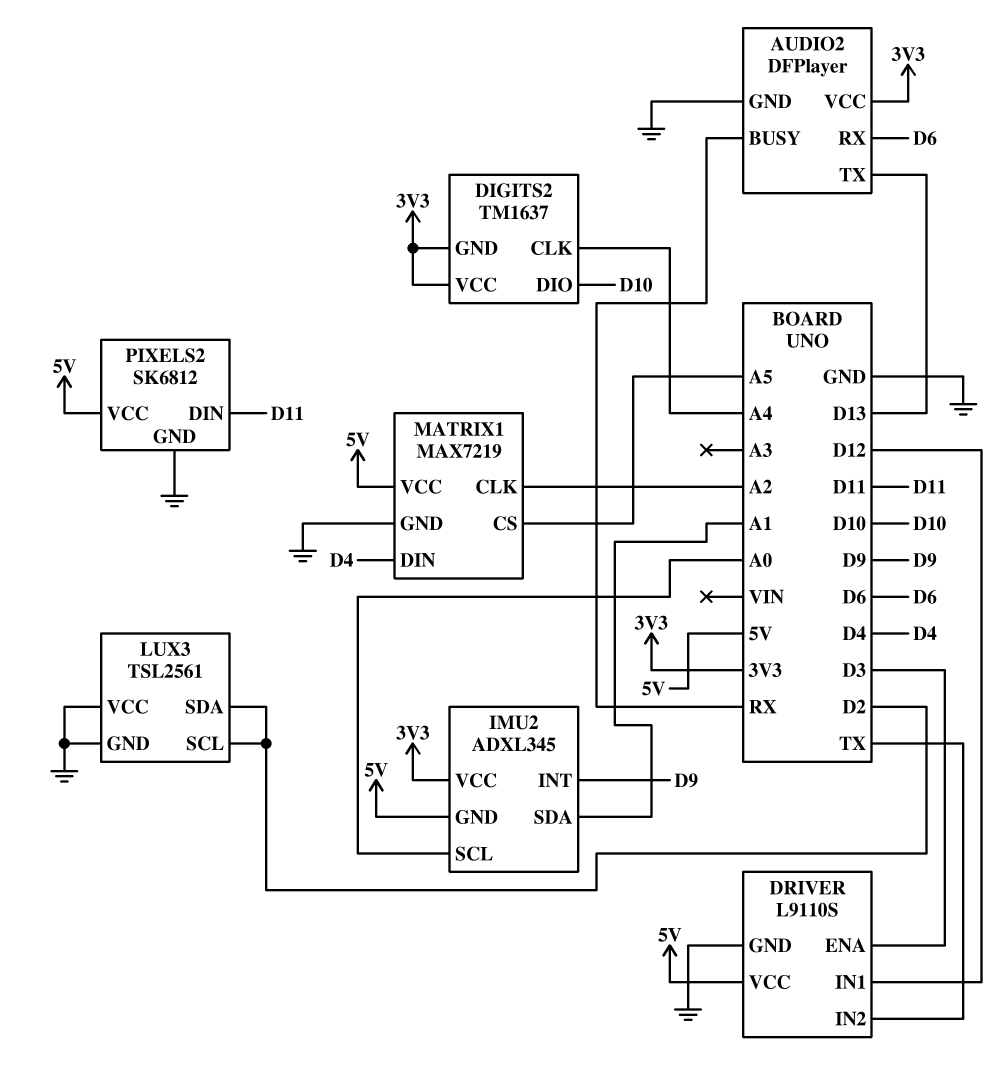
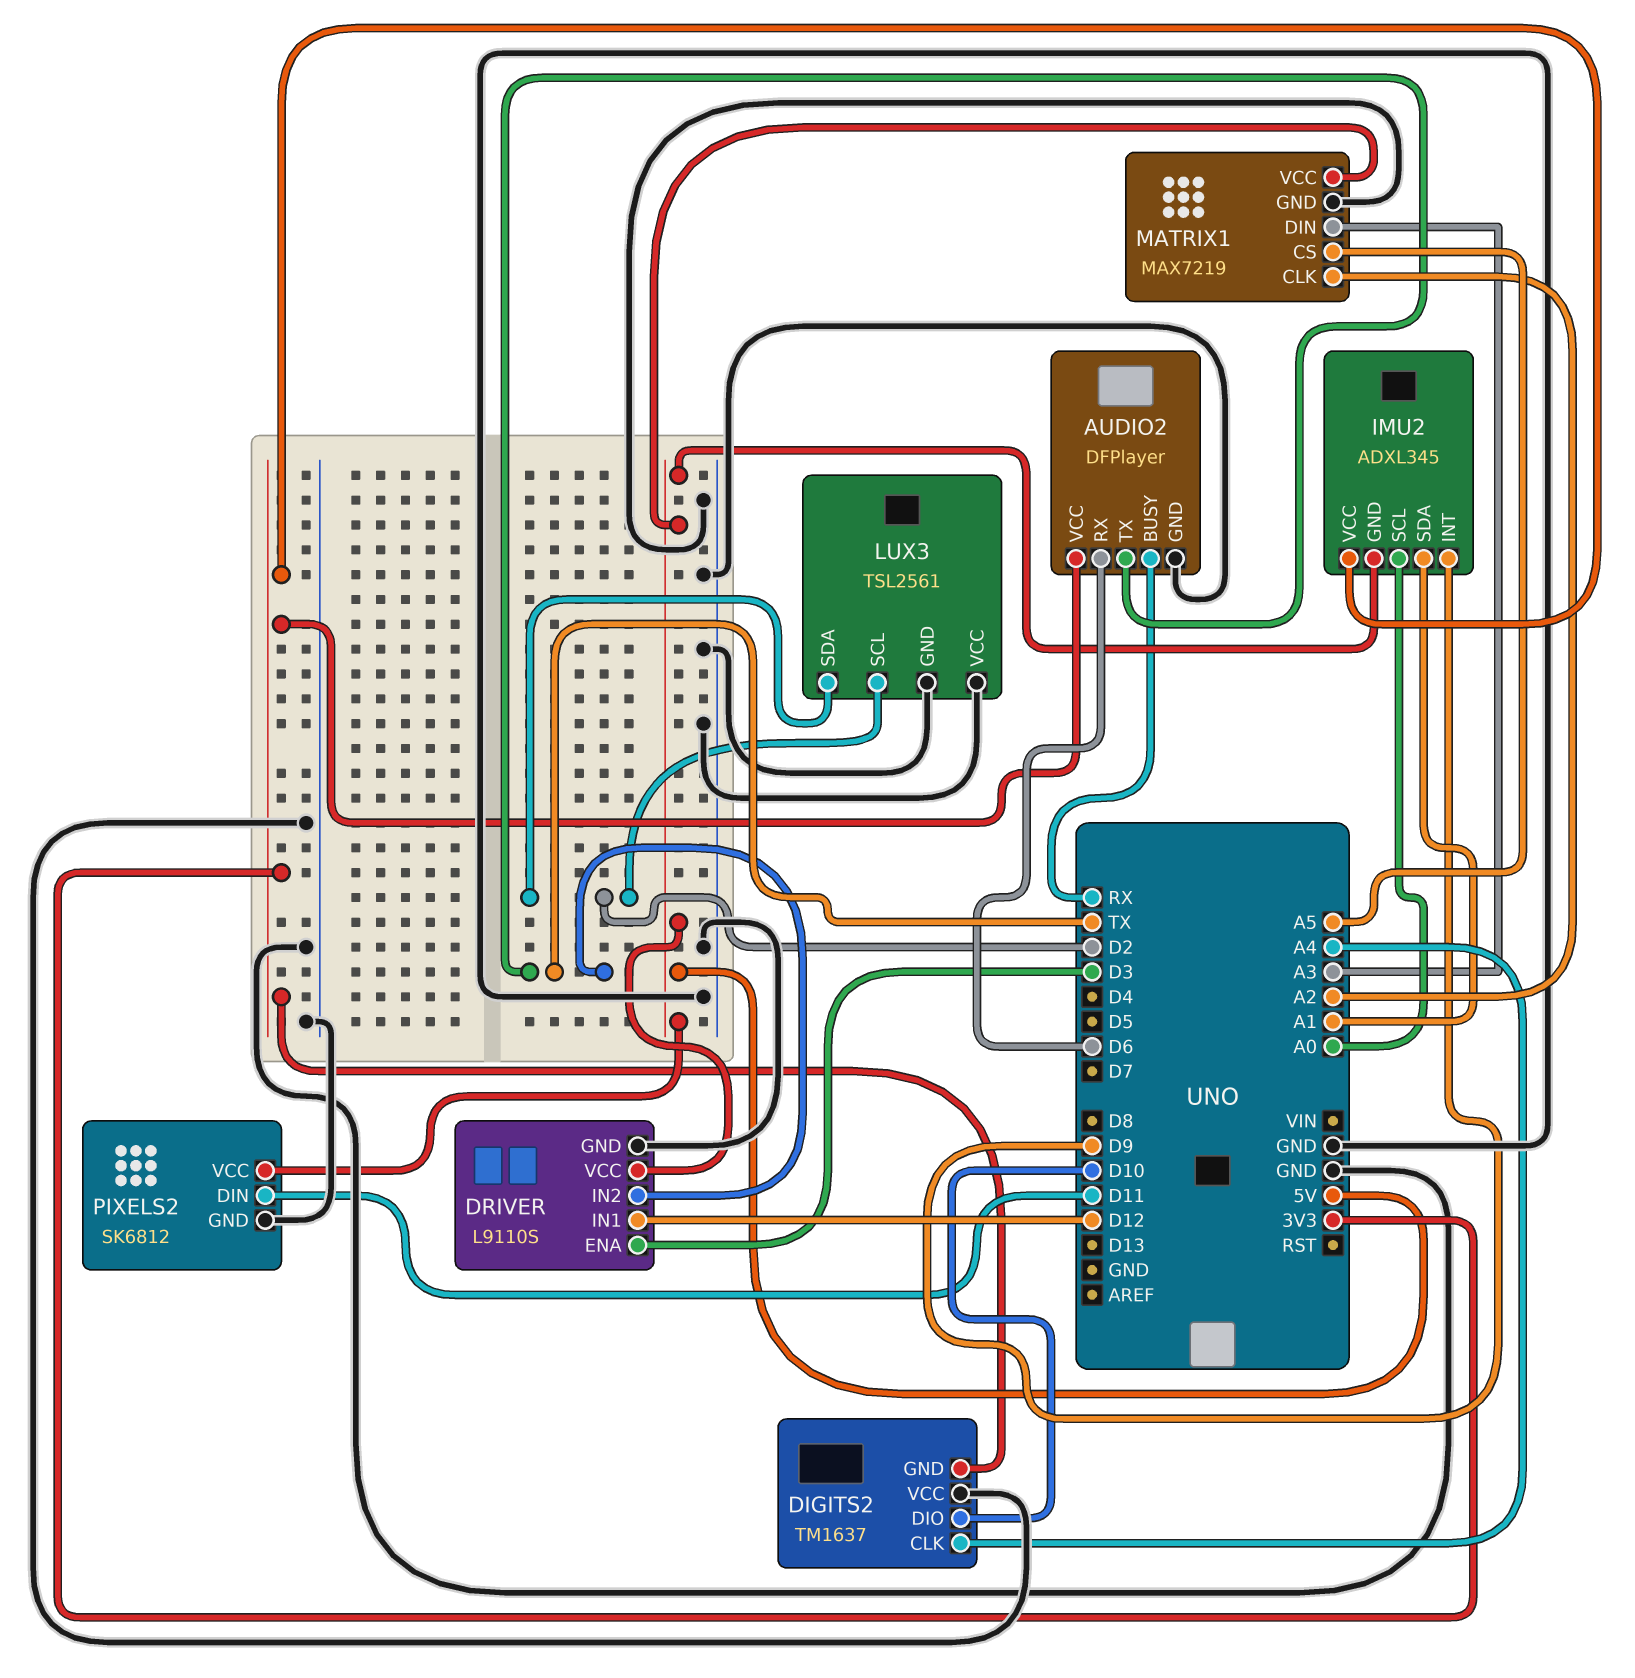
AUDIO2 pin TX: D13 -> TX
DIGITS2 pin VCC: 3V3 -> GND
MATRIX1 pin DIN: D4 -> A3

